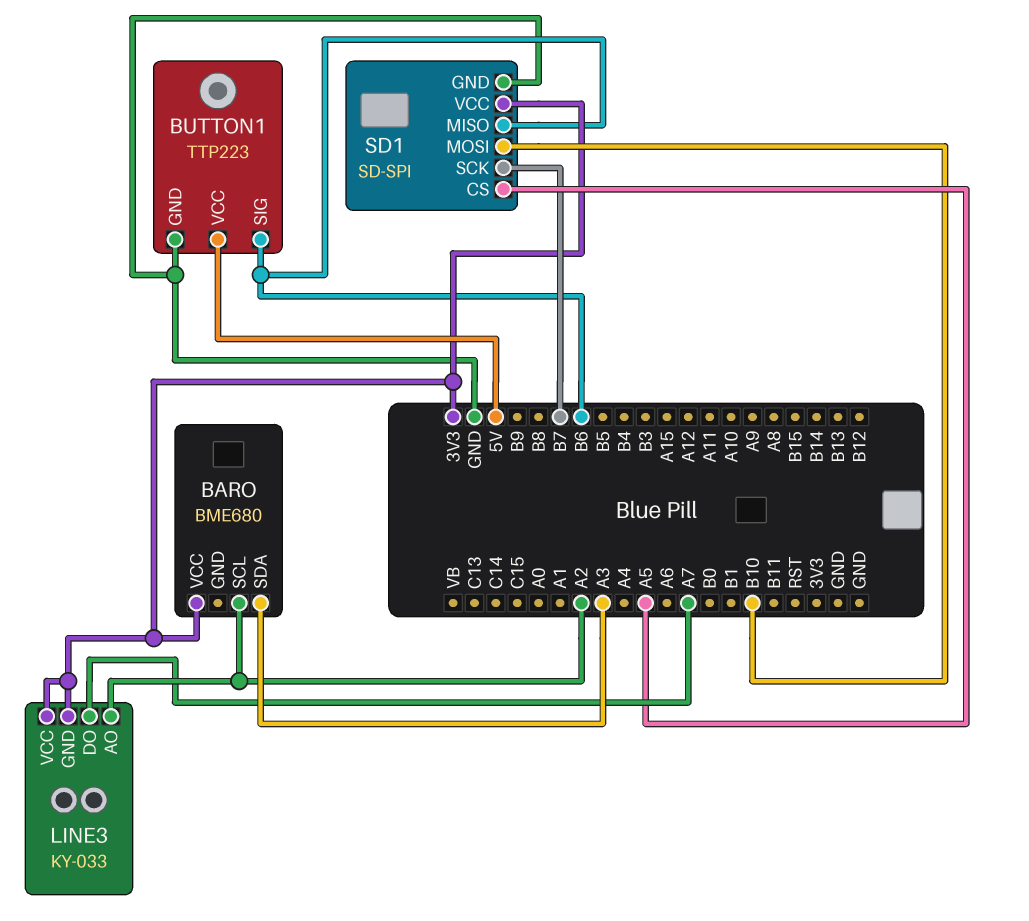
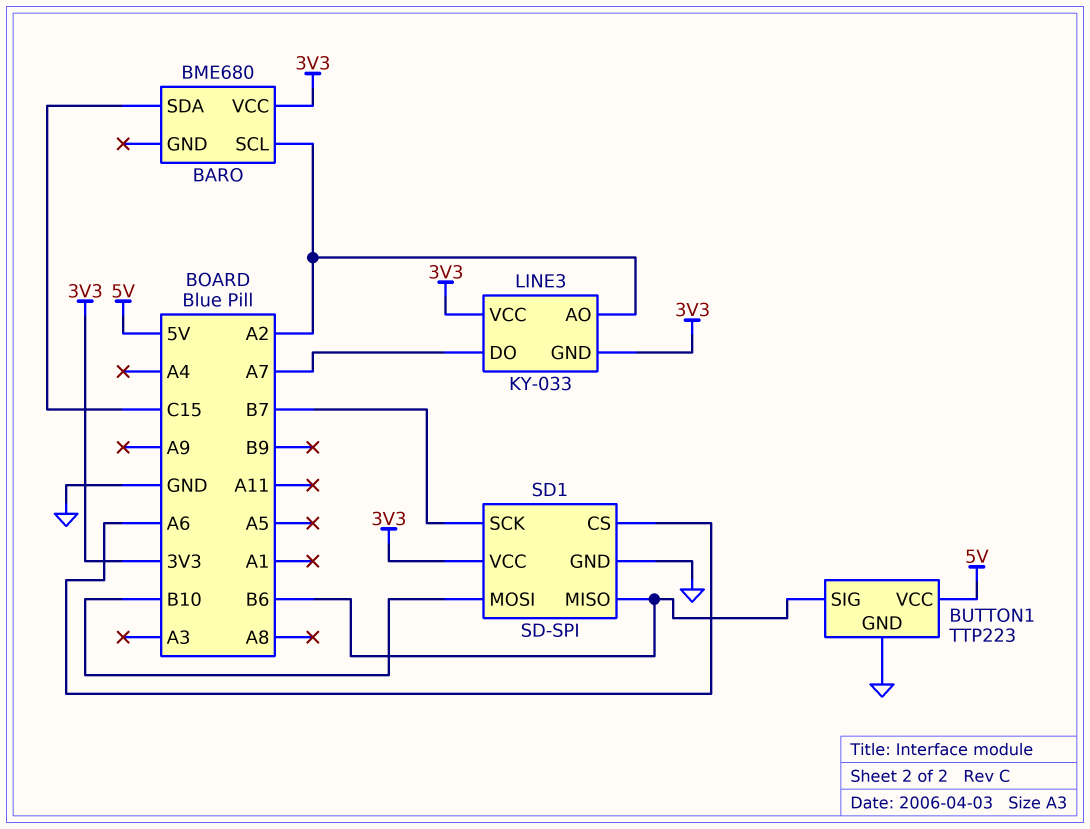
BARO pin SDA: A3 -> C15
SD1 pin CS: A5 -> A6

